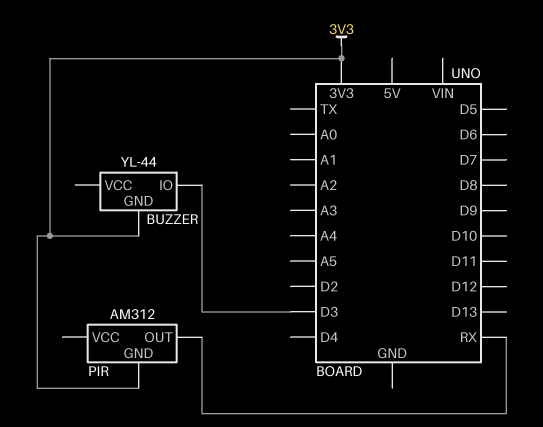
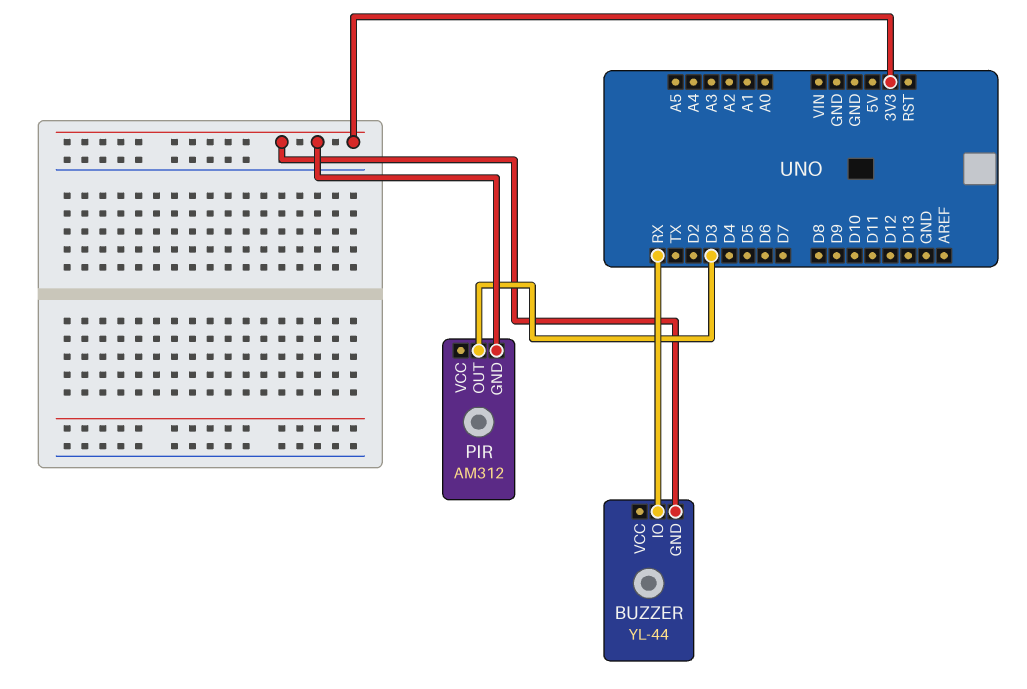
BUZZER pin IO: D3 -> RX
PIR pin OUT: RX -> D3

